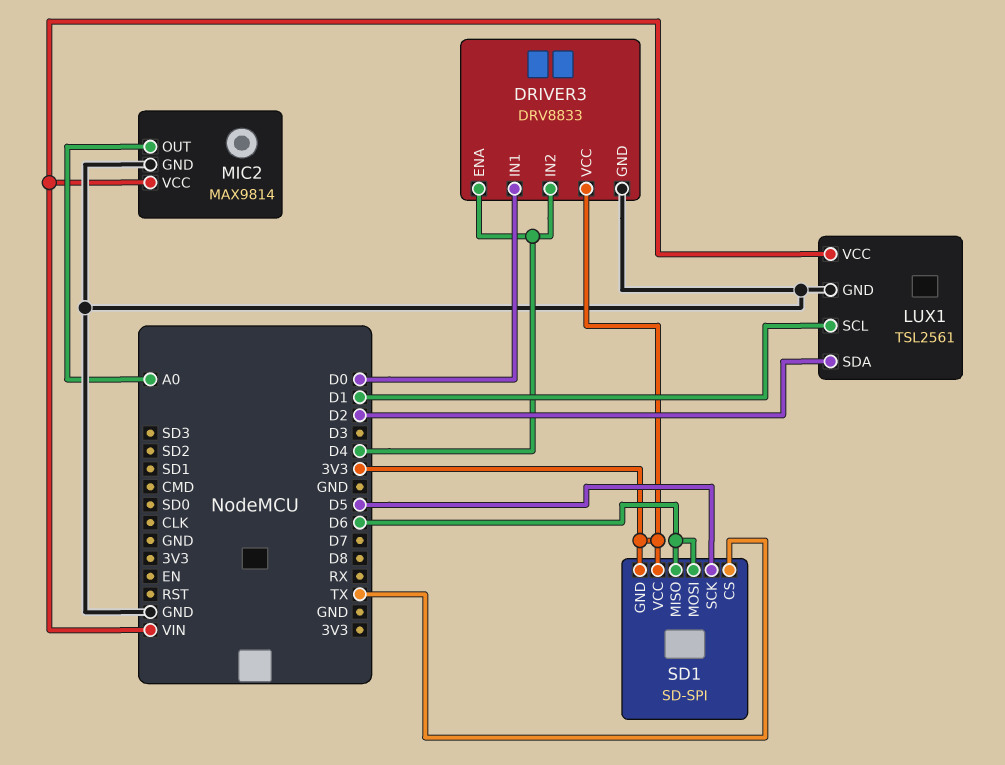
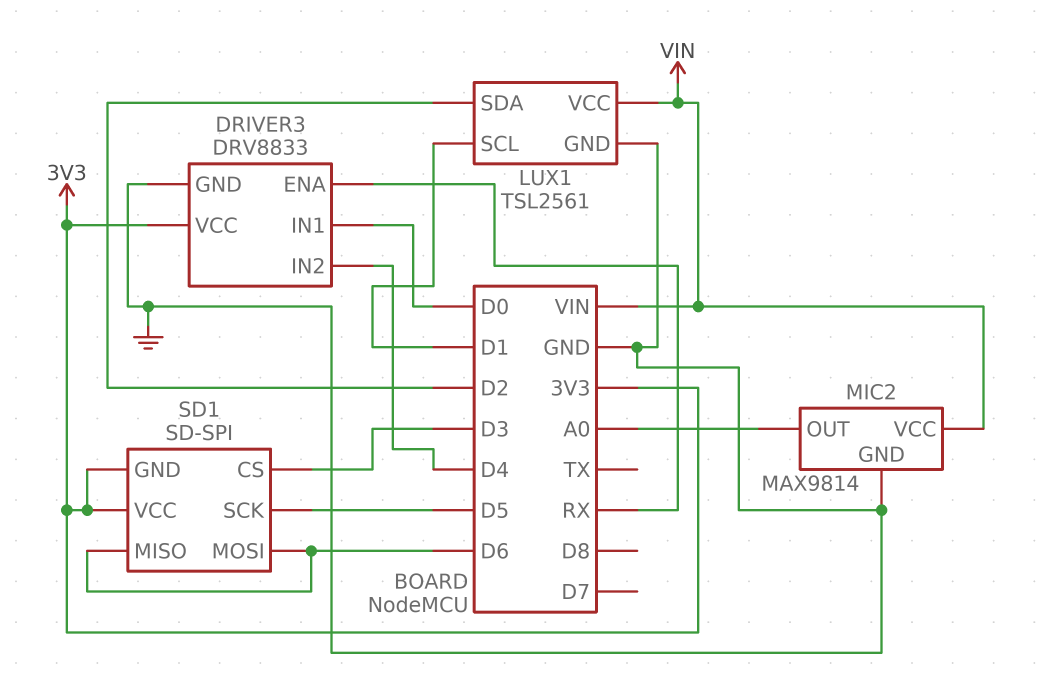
DRIVER3 pin ENA: D4 -> RX
SD1 pin CS: TX -> D3

